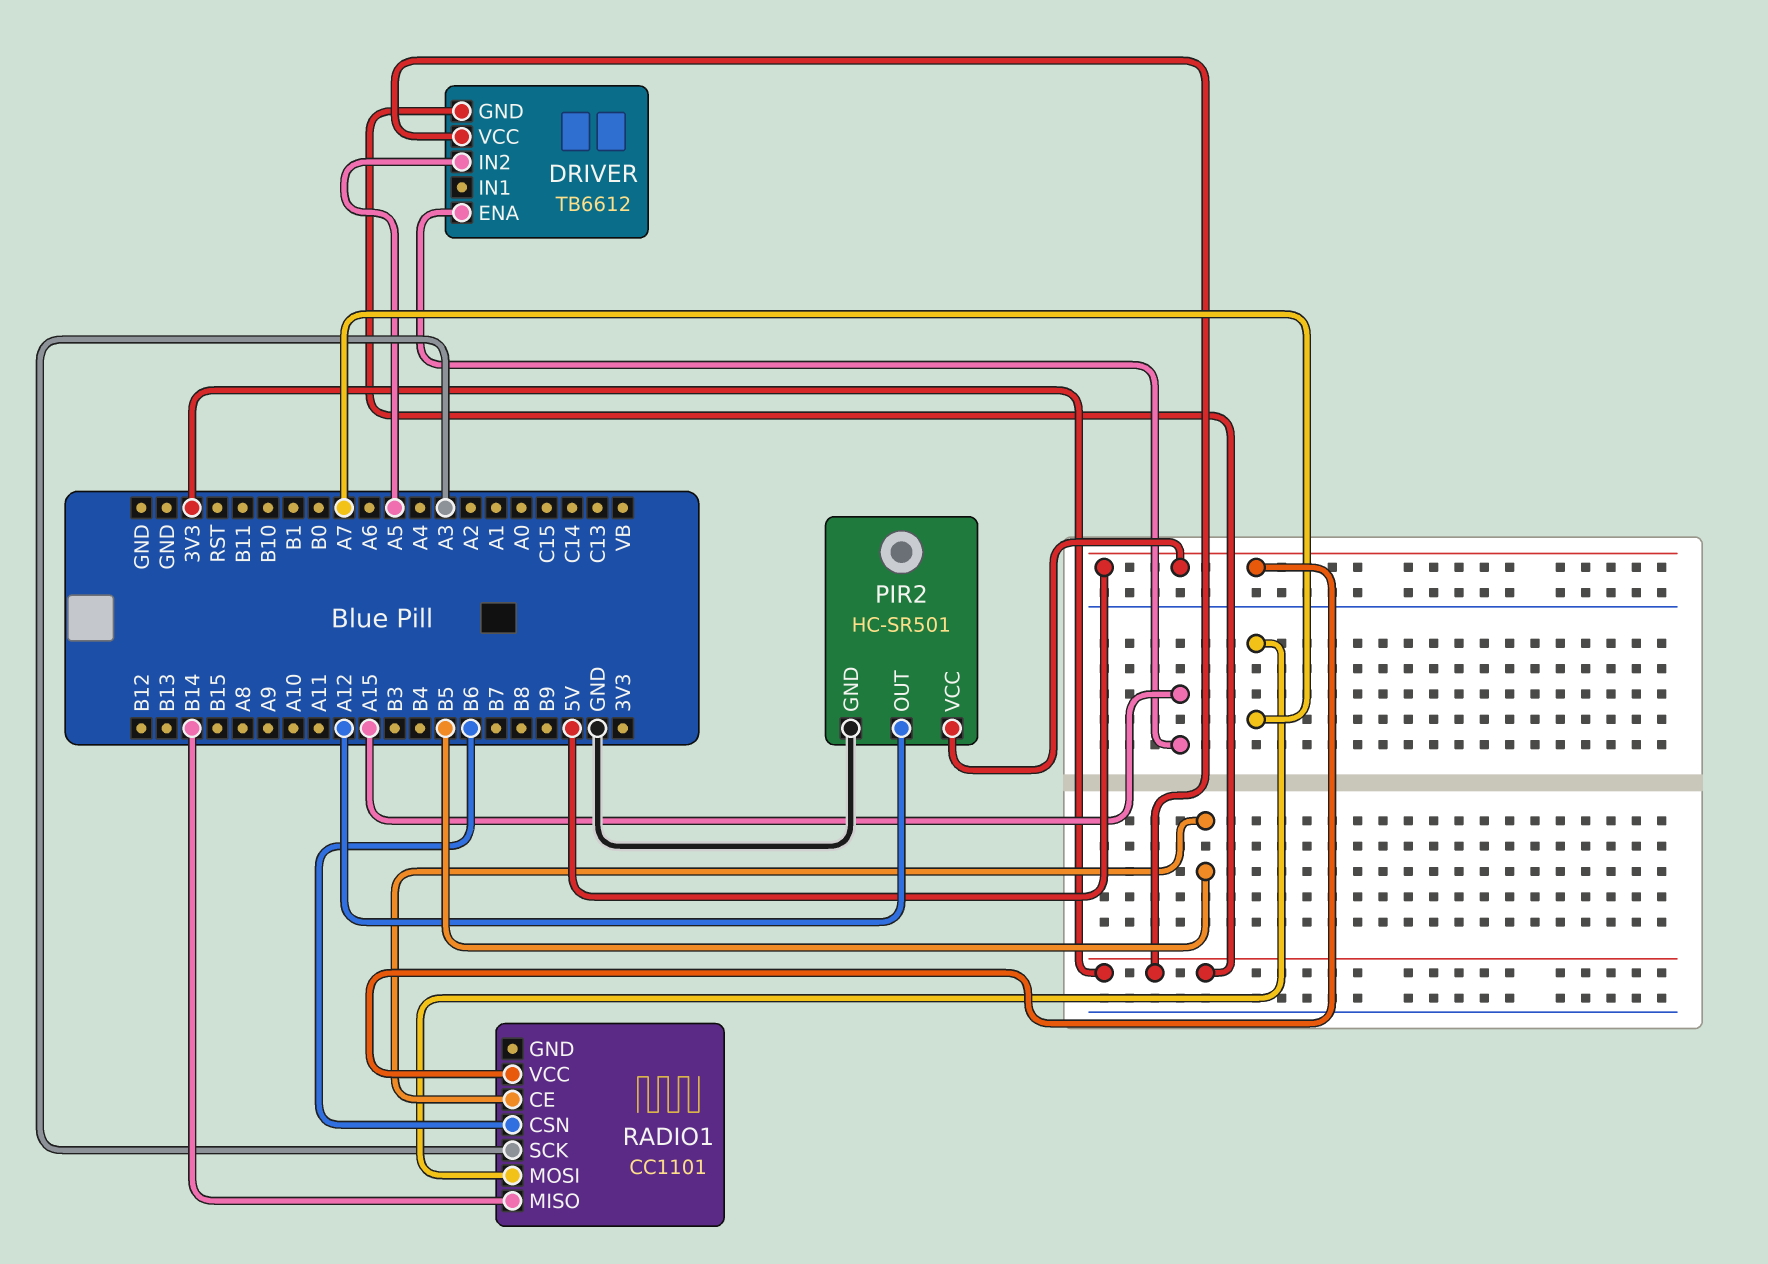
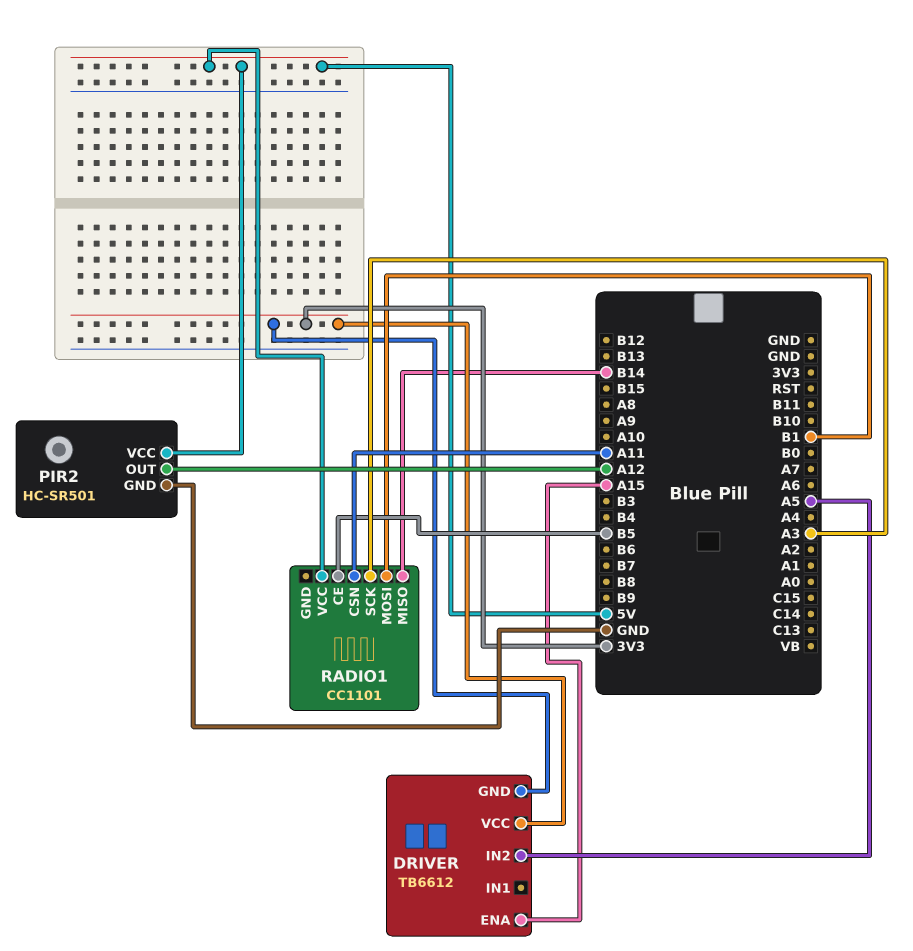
RADIO1 pin CSN: B6 -> A11
RADIO1 pin MOSI: A7 -> B1

